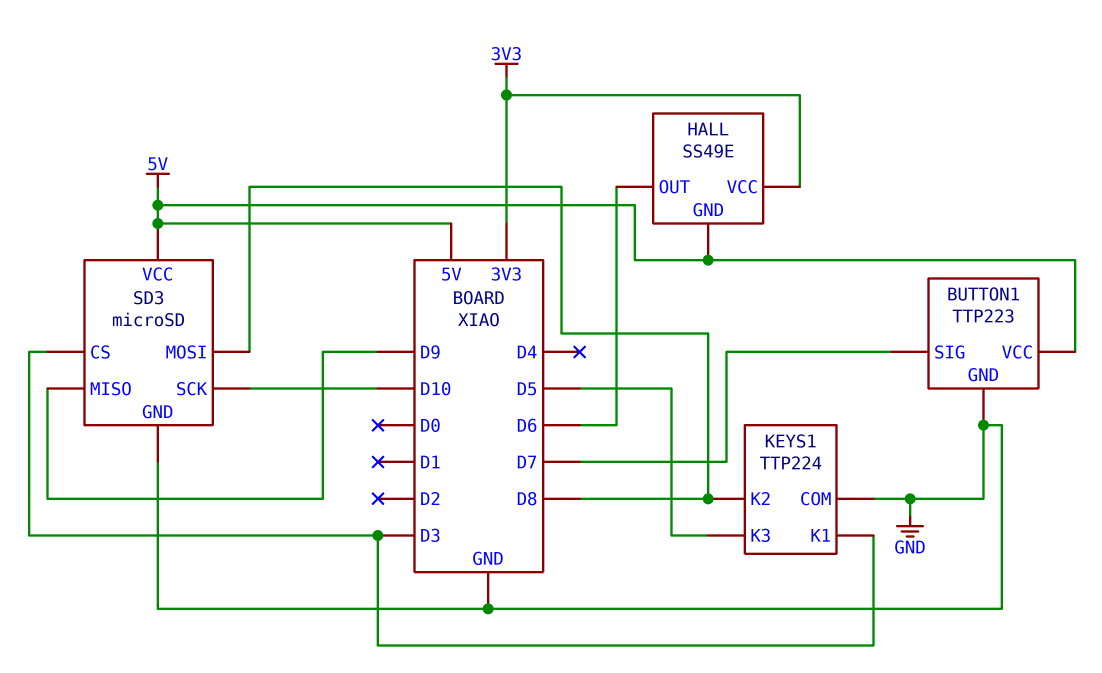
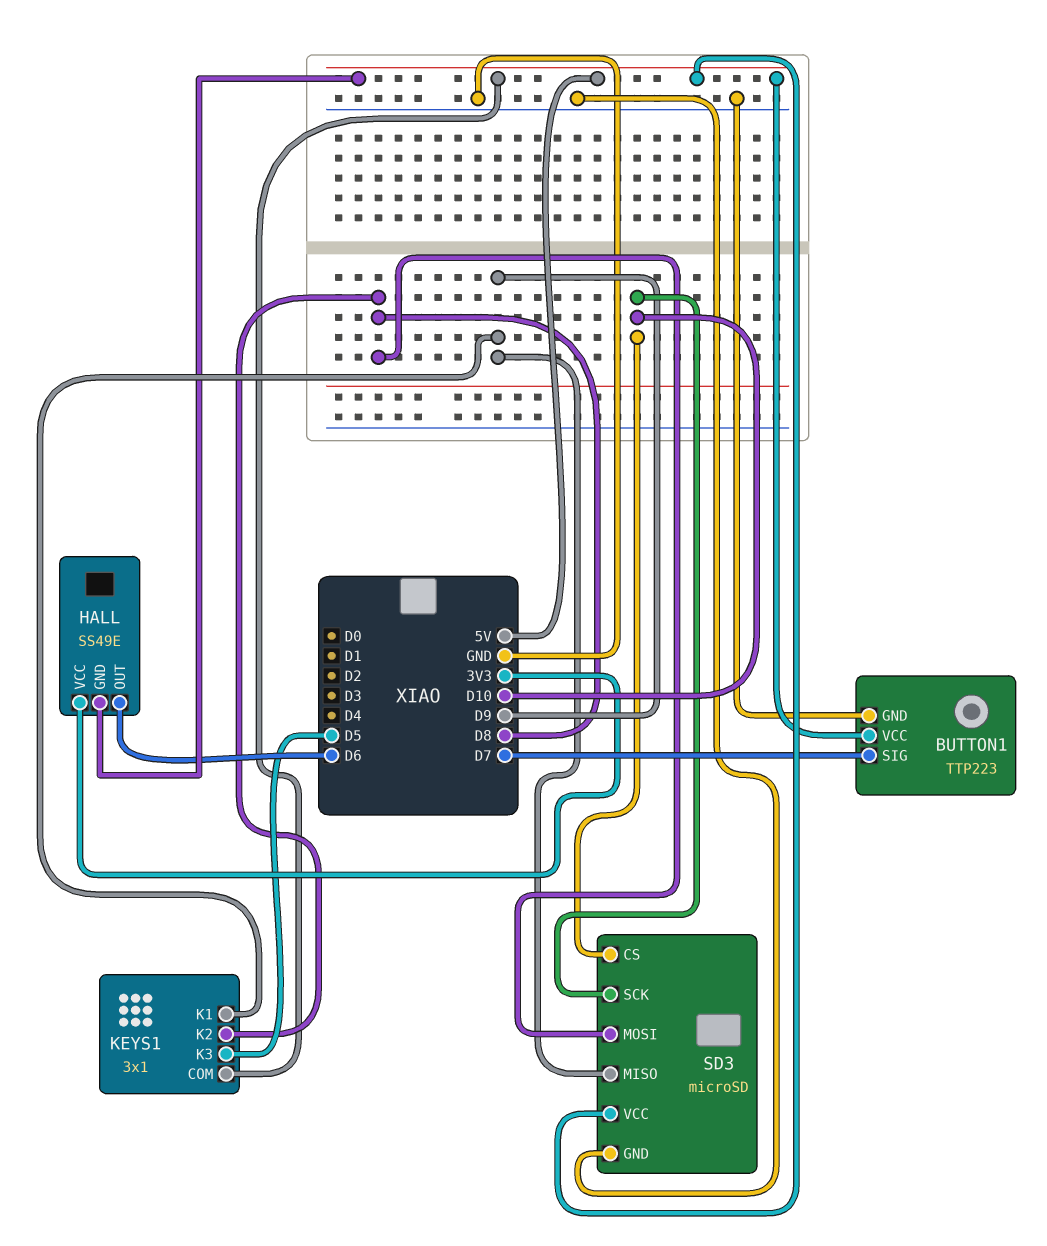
KEYS1: TTP224 -> 3x1
KEYS1 pin COM: GND -> 5V
KEYS1 pin K1: D3 -> D9
SD3 pin CS: D3 -> D10

